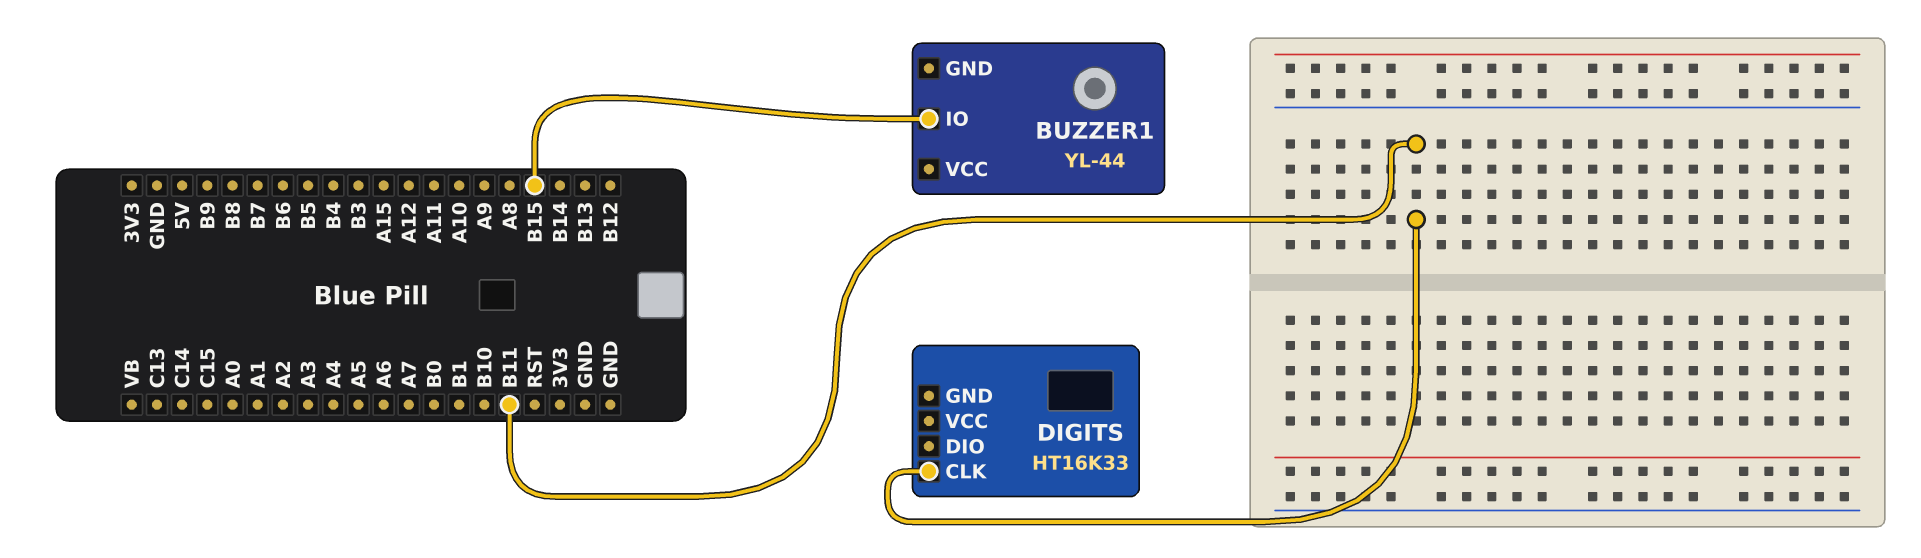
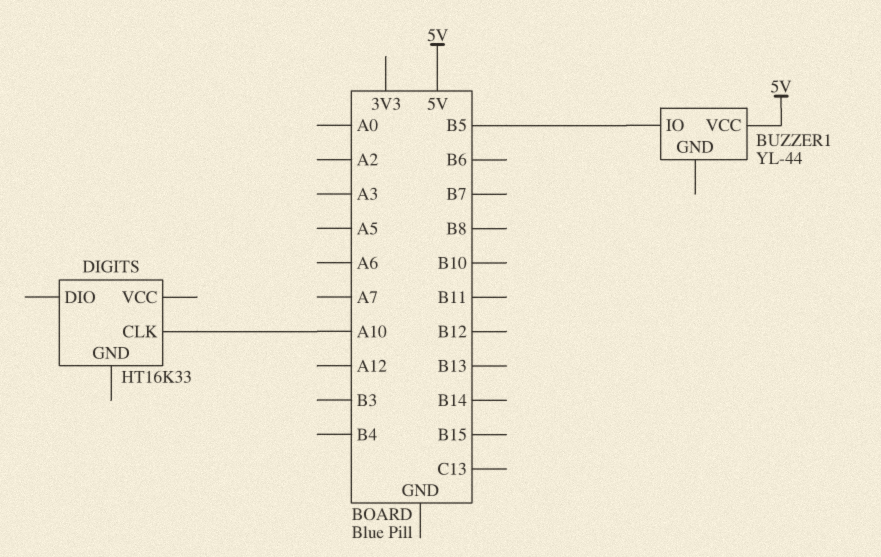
BUZZER1 pin IO: B15 -> B5
BUZZER1 pin VCC: none -> 5V
DIGITS pin CLK: B11 -> A10

